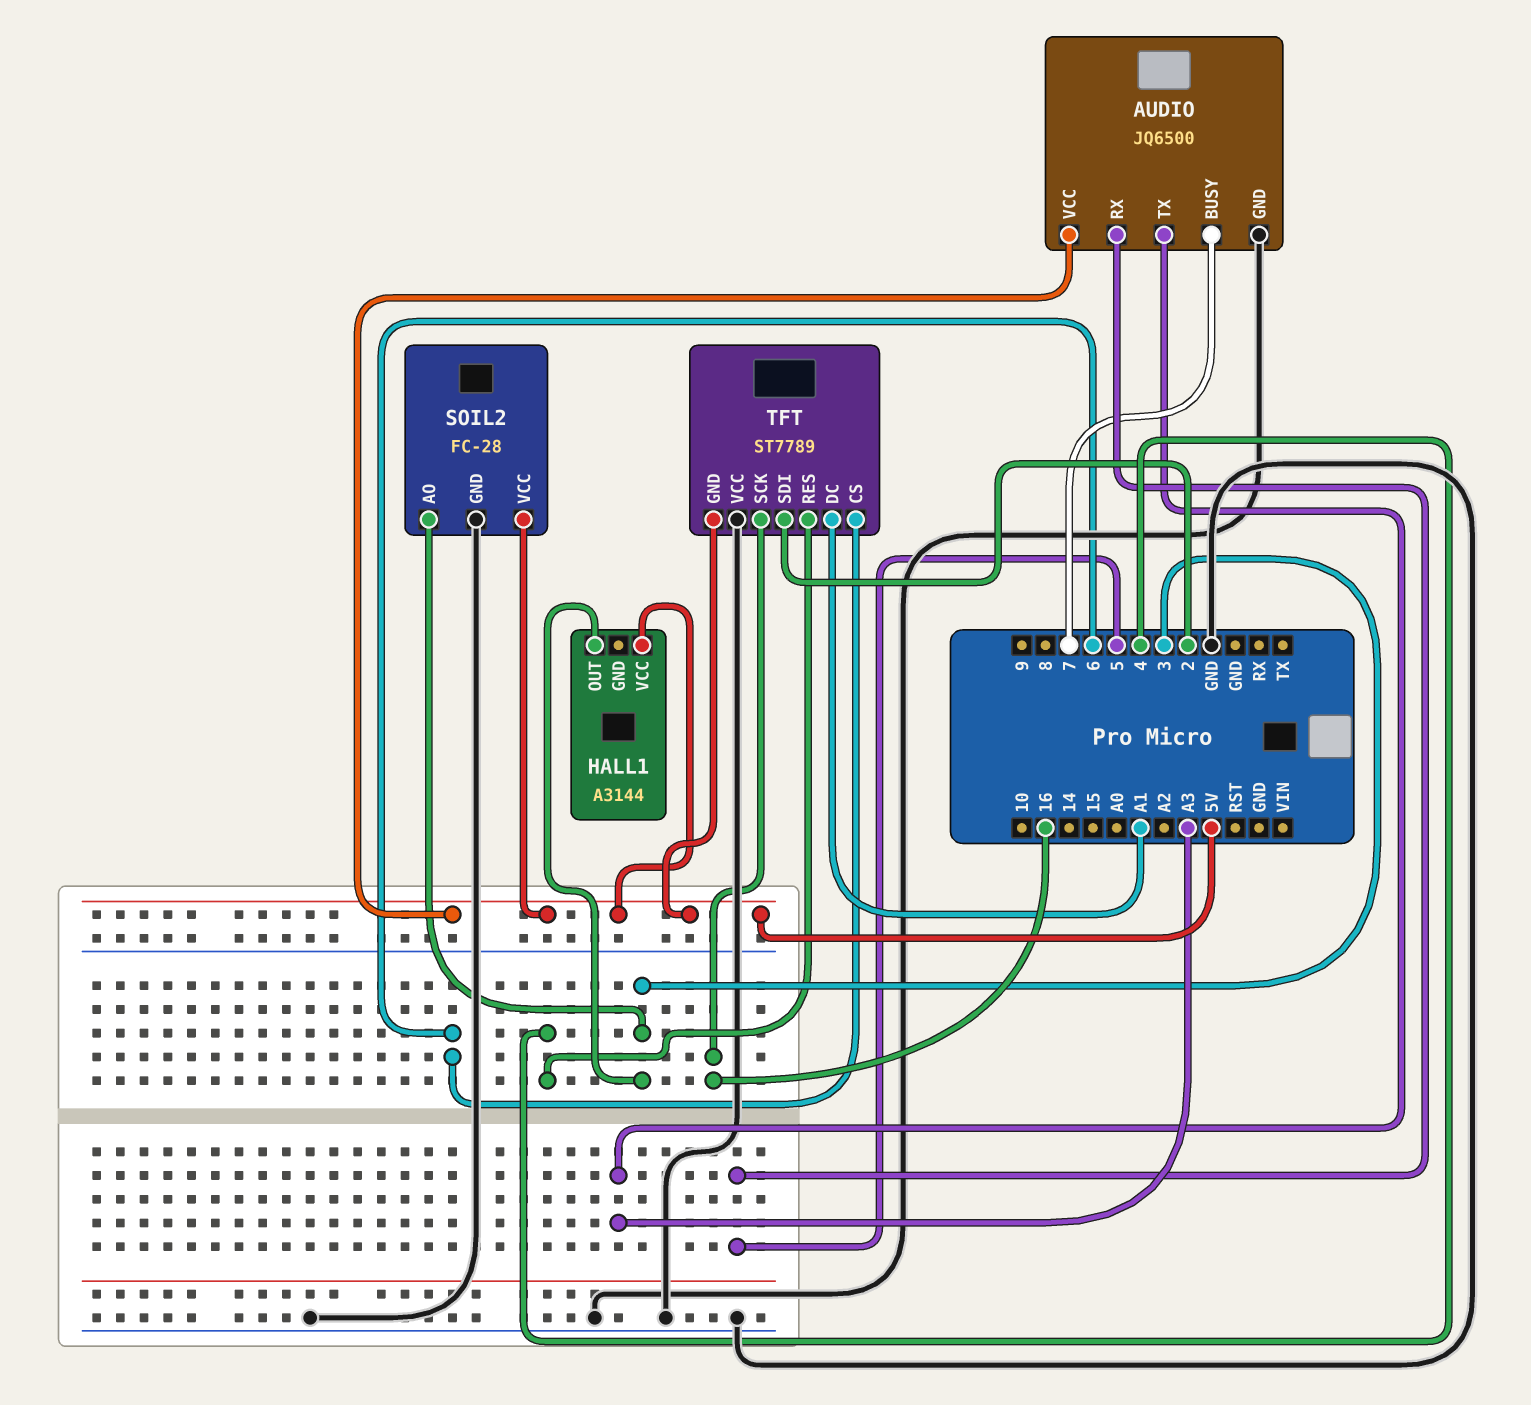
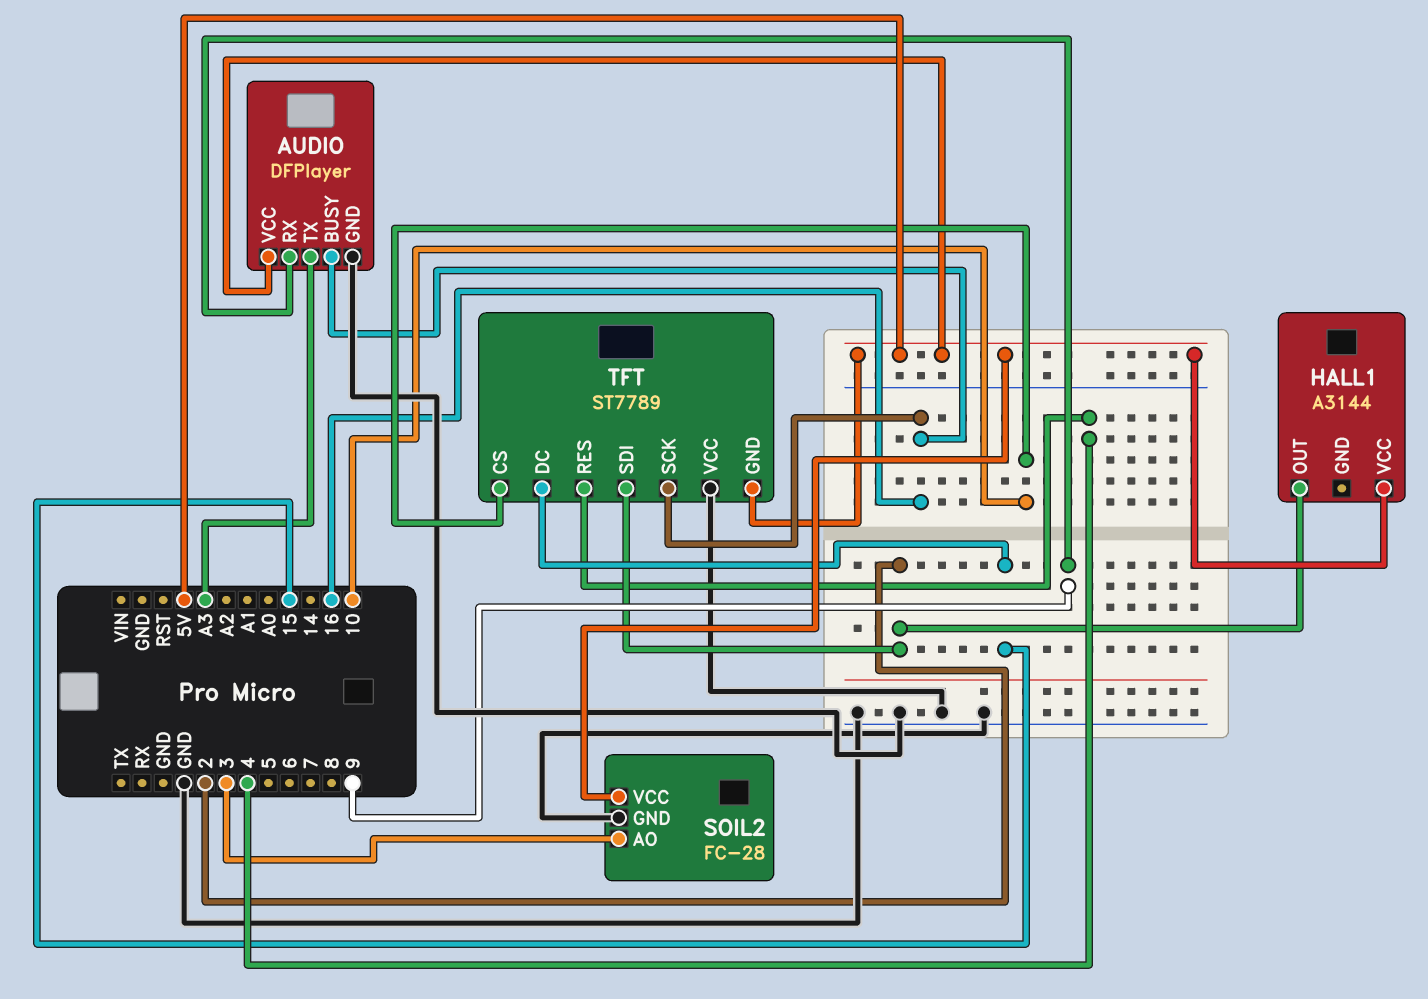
AUDIO: JQ6500 -> DFPlayer
AUDIO pin BUSY: 7 -> 16
AUDIO pin RX: 5 -> 9
HALL1 pin OUT: 3 -> 2
TFT pin CS: 6 -> 10
TFT pin DC: A1 -> 15

